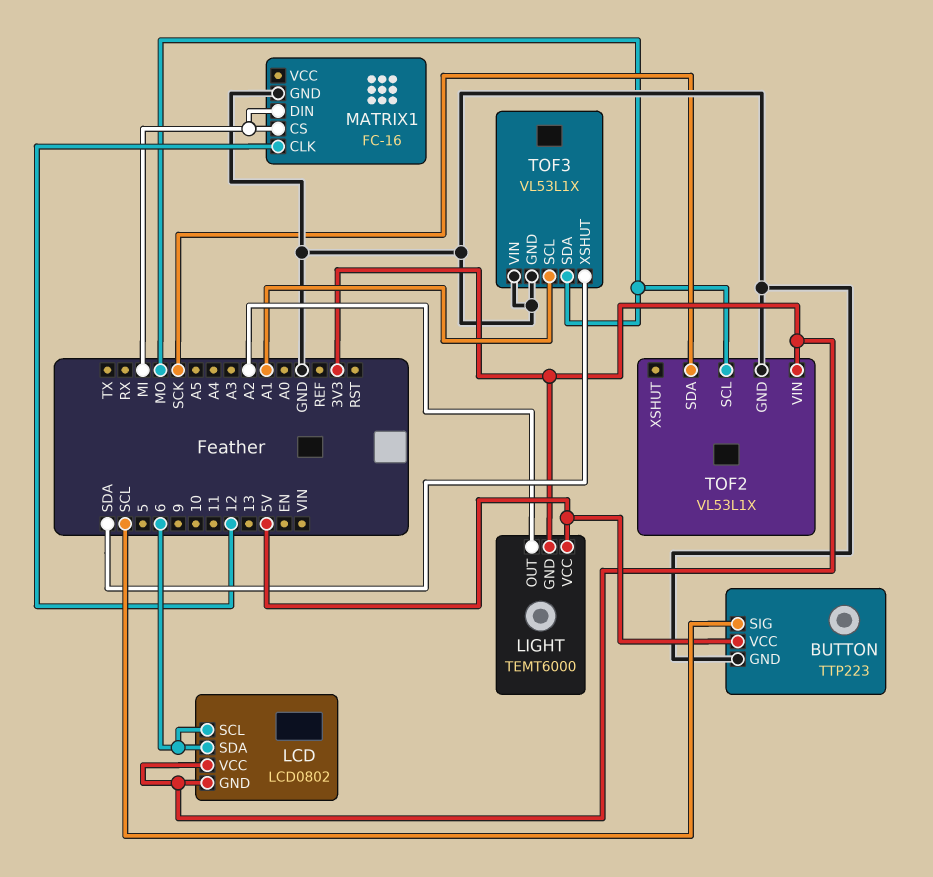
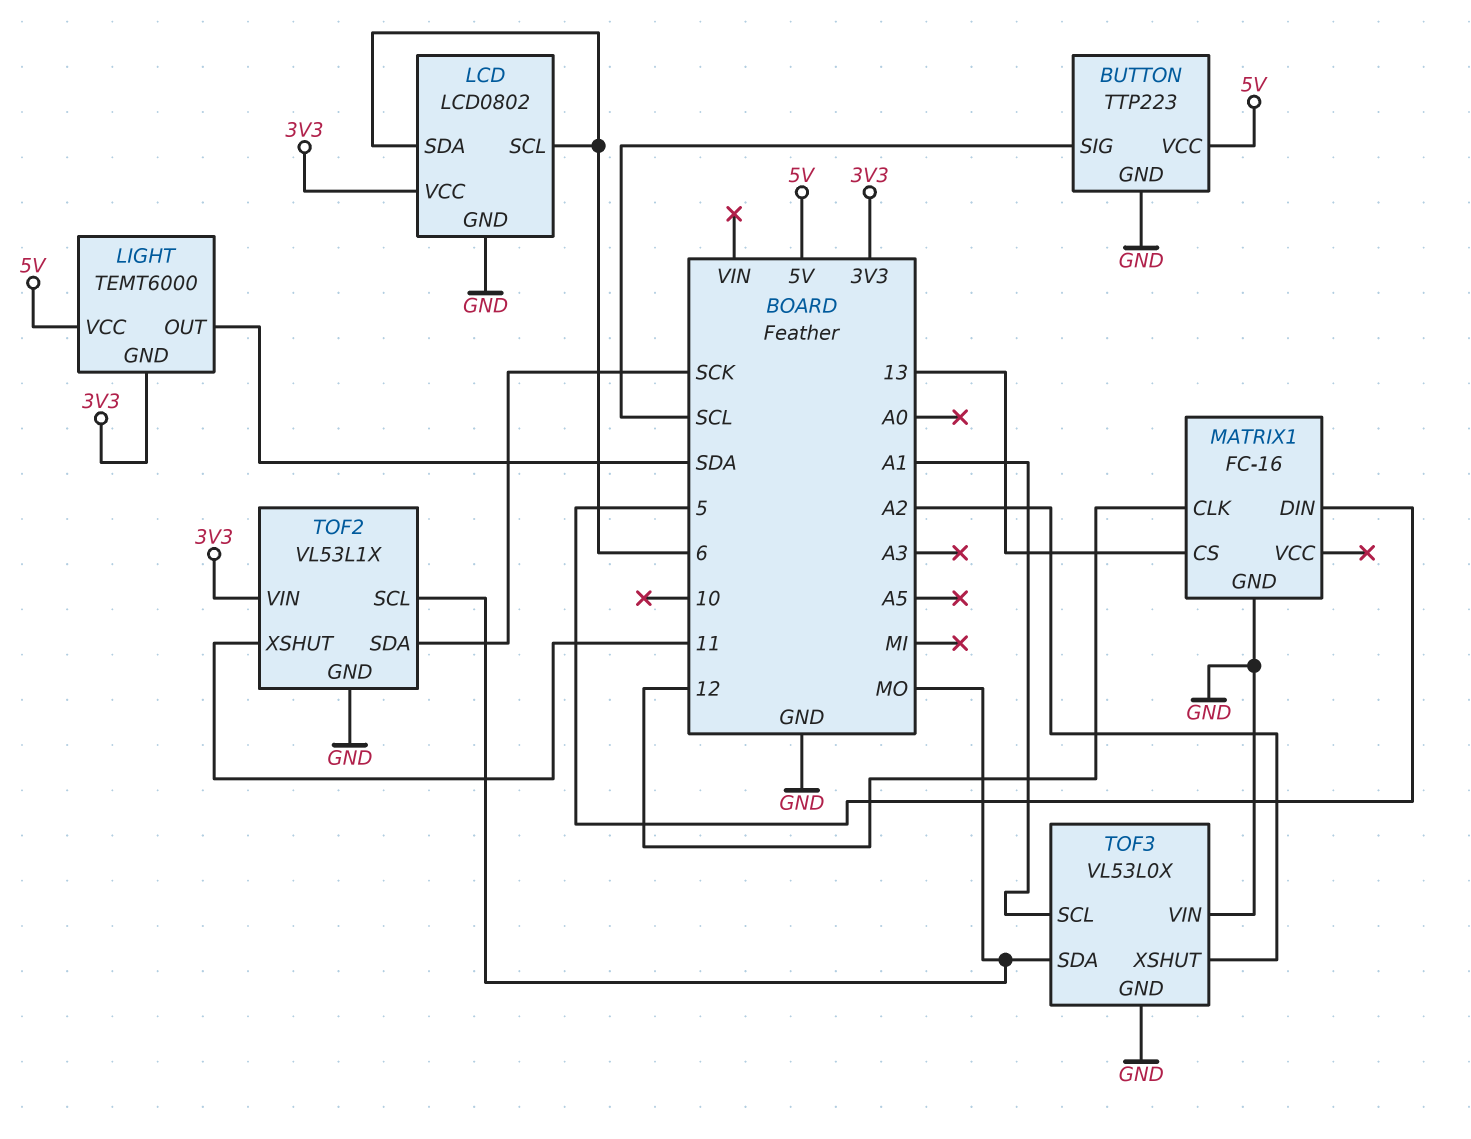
LCD pin GND: 3V3 -> GND
LIGHT pin OUT: A2 -> SDA
MATRIX1 pin CS: MI -> 13
MATRIX1 pin DIN: MI -> 5
TOF2 pin XSHUT: none -> 11
TOF3: VL53L1X -> VL53L0X
TOF3 pin XSHUT: SDA -> A2

